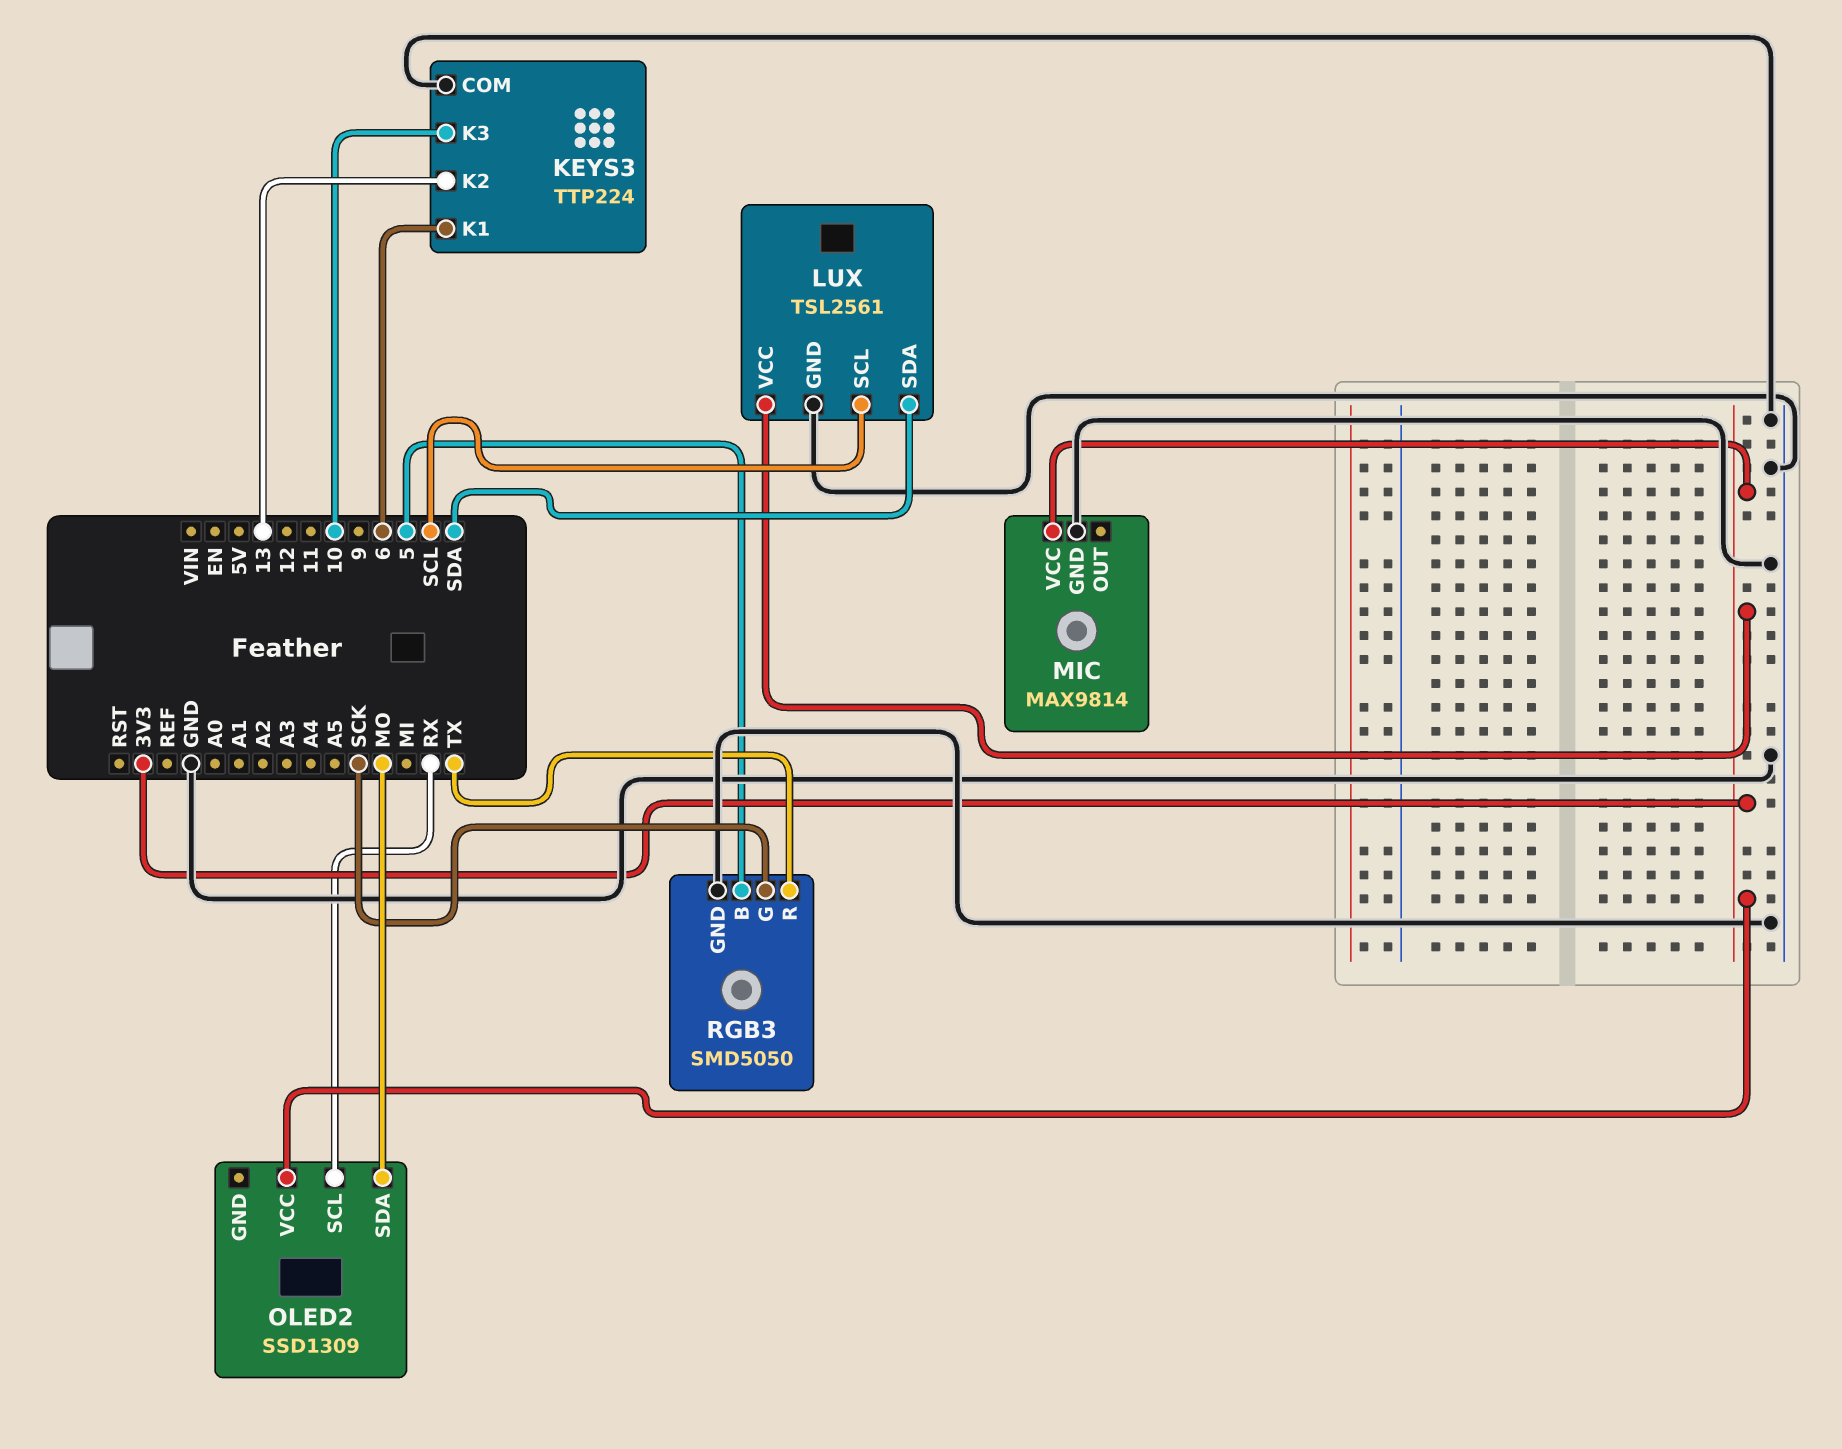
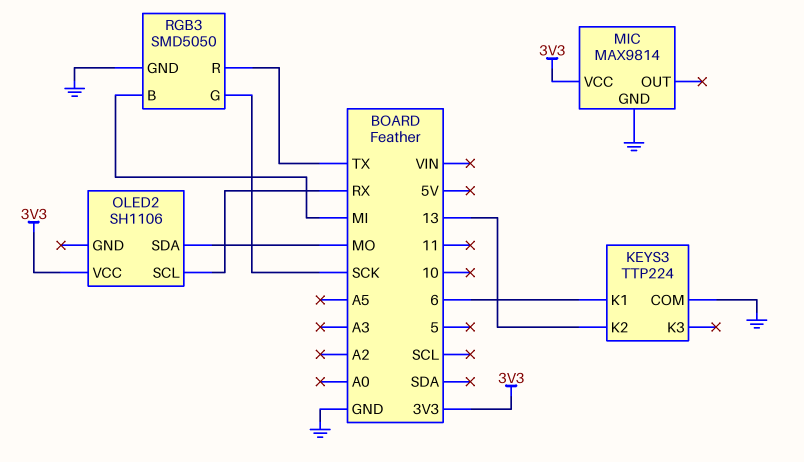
KEYS3 pin K3: 10 -> none
LUX: TSL2561 -> none
LUX pin GND: GND -> none
LUX pin SCL: SCL -> none
LUX pin SDA: SDA -> none
LUX pin VCC: 3V3 -> none
OLED2: SSD1309 -> SH1106
RGB3 pin B: 5 -> MI

